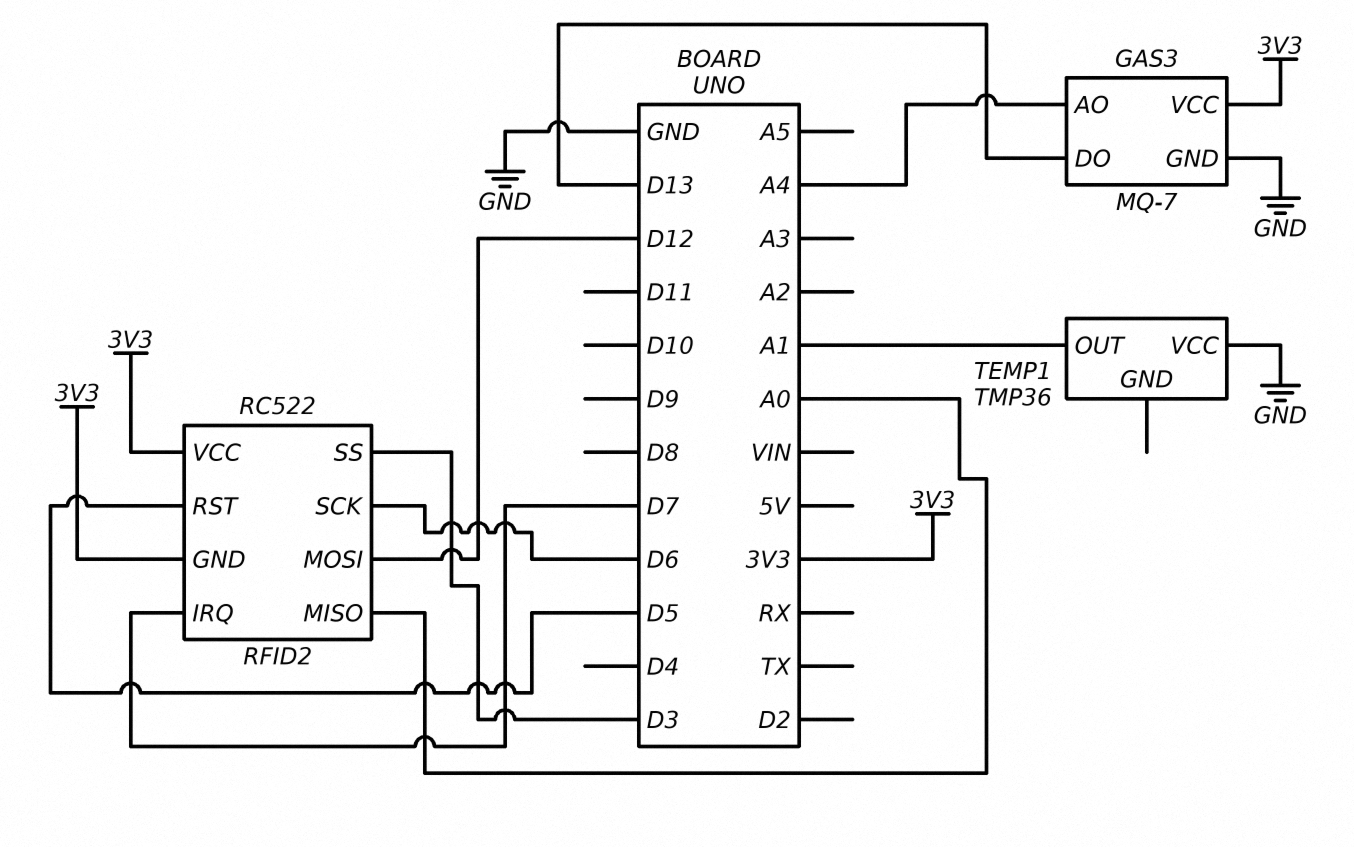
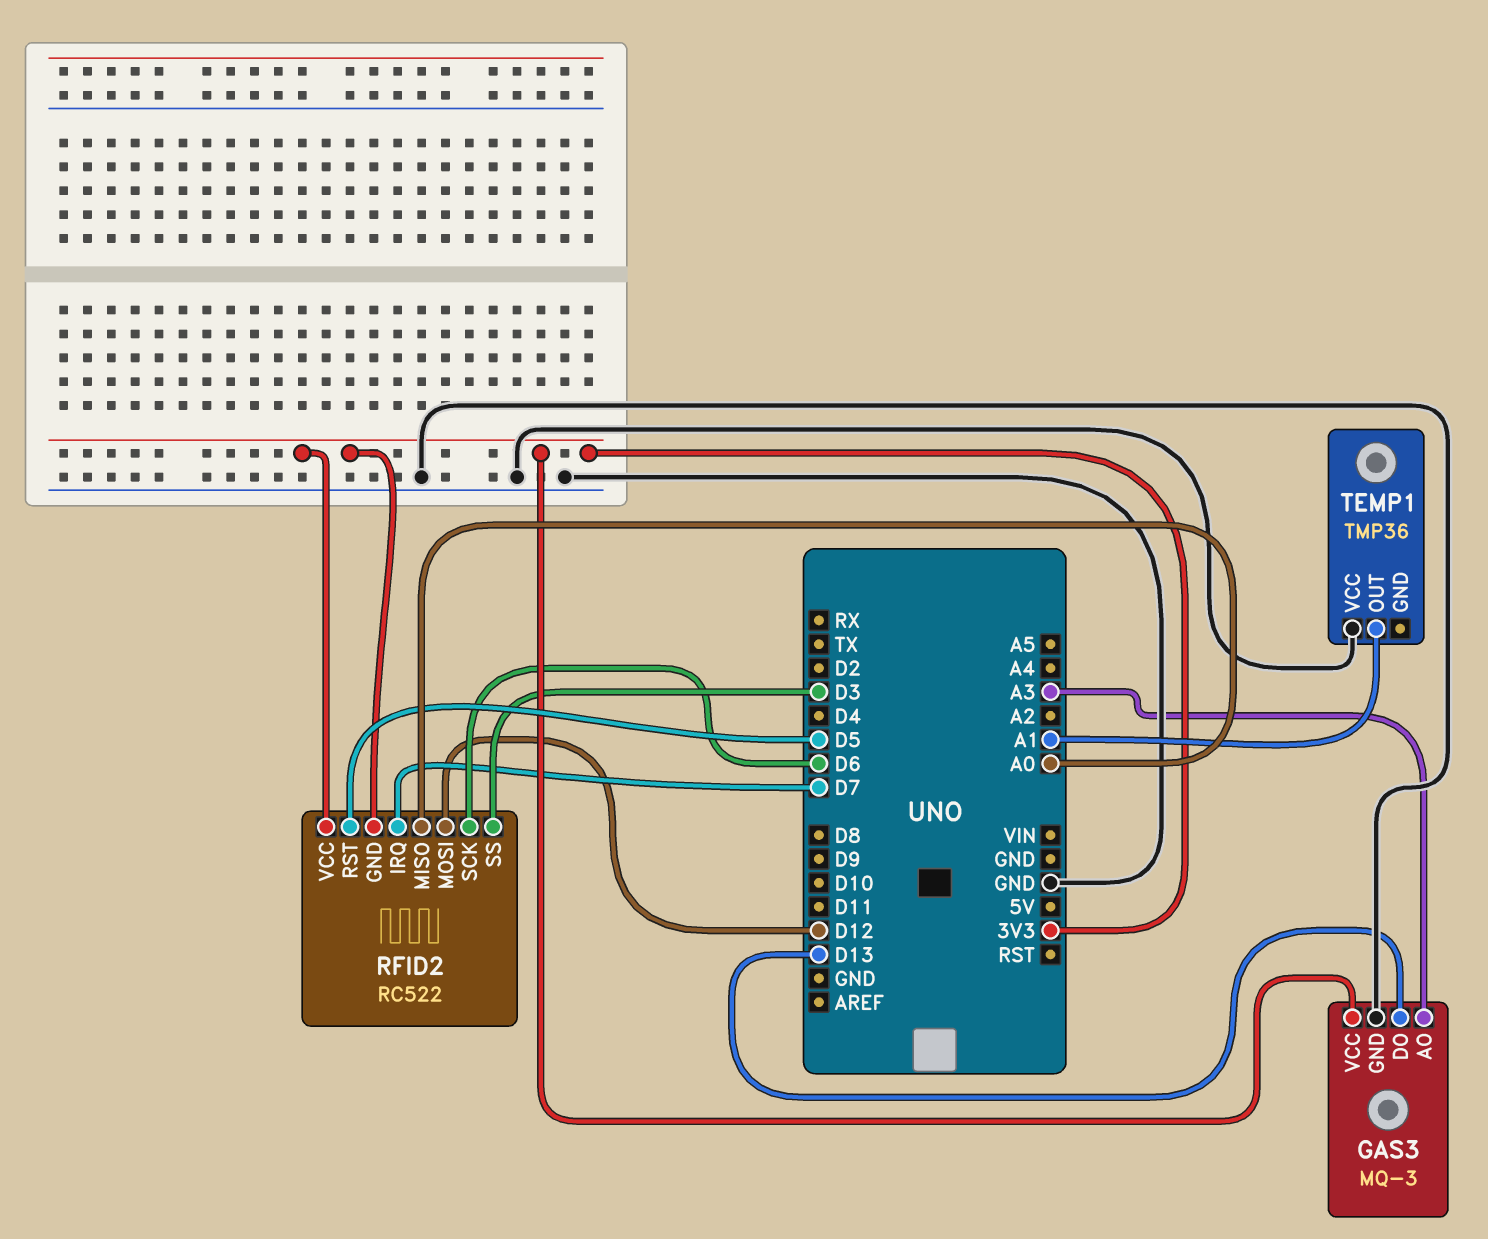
GAS3: MQ-7 -> MQ-3
GAS3 pin AO: A4 -> A3

